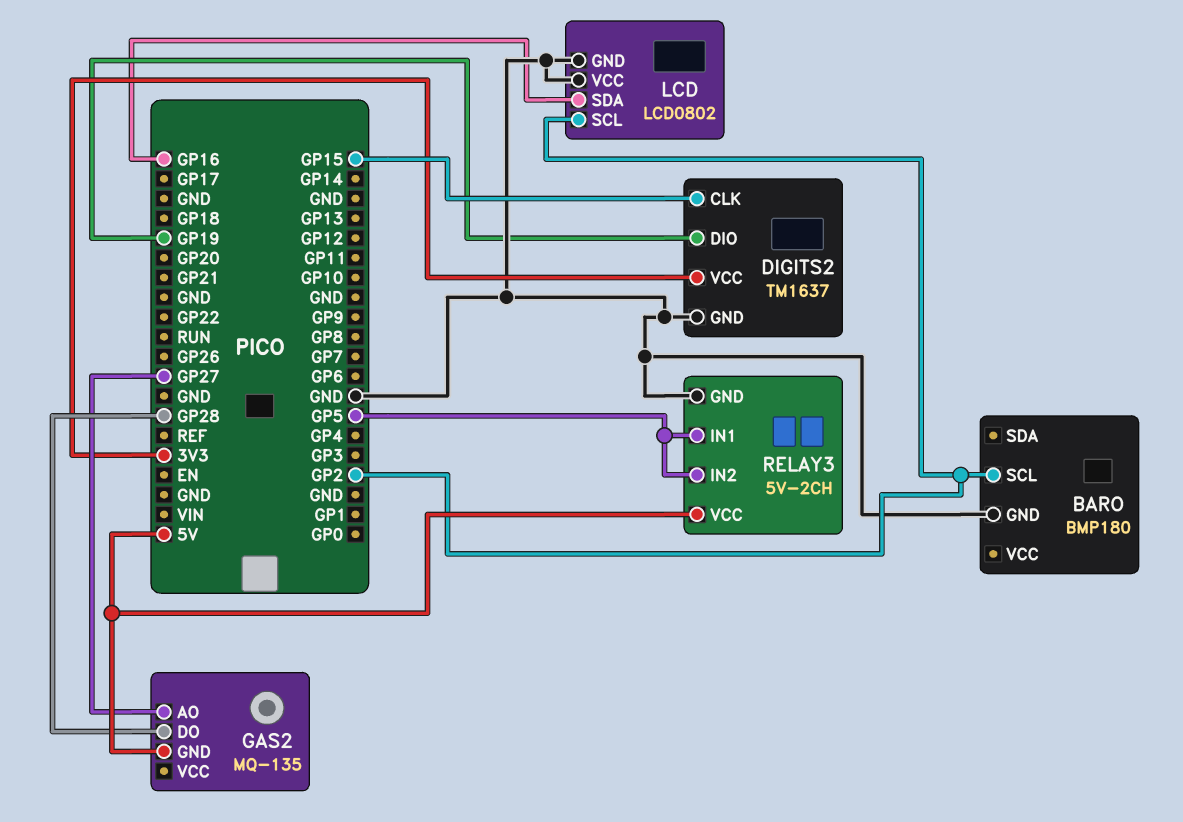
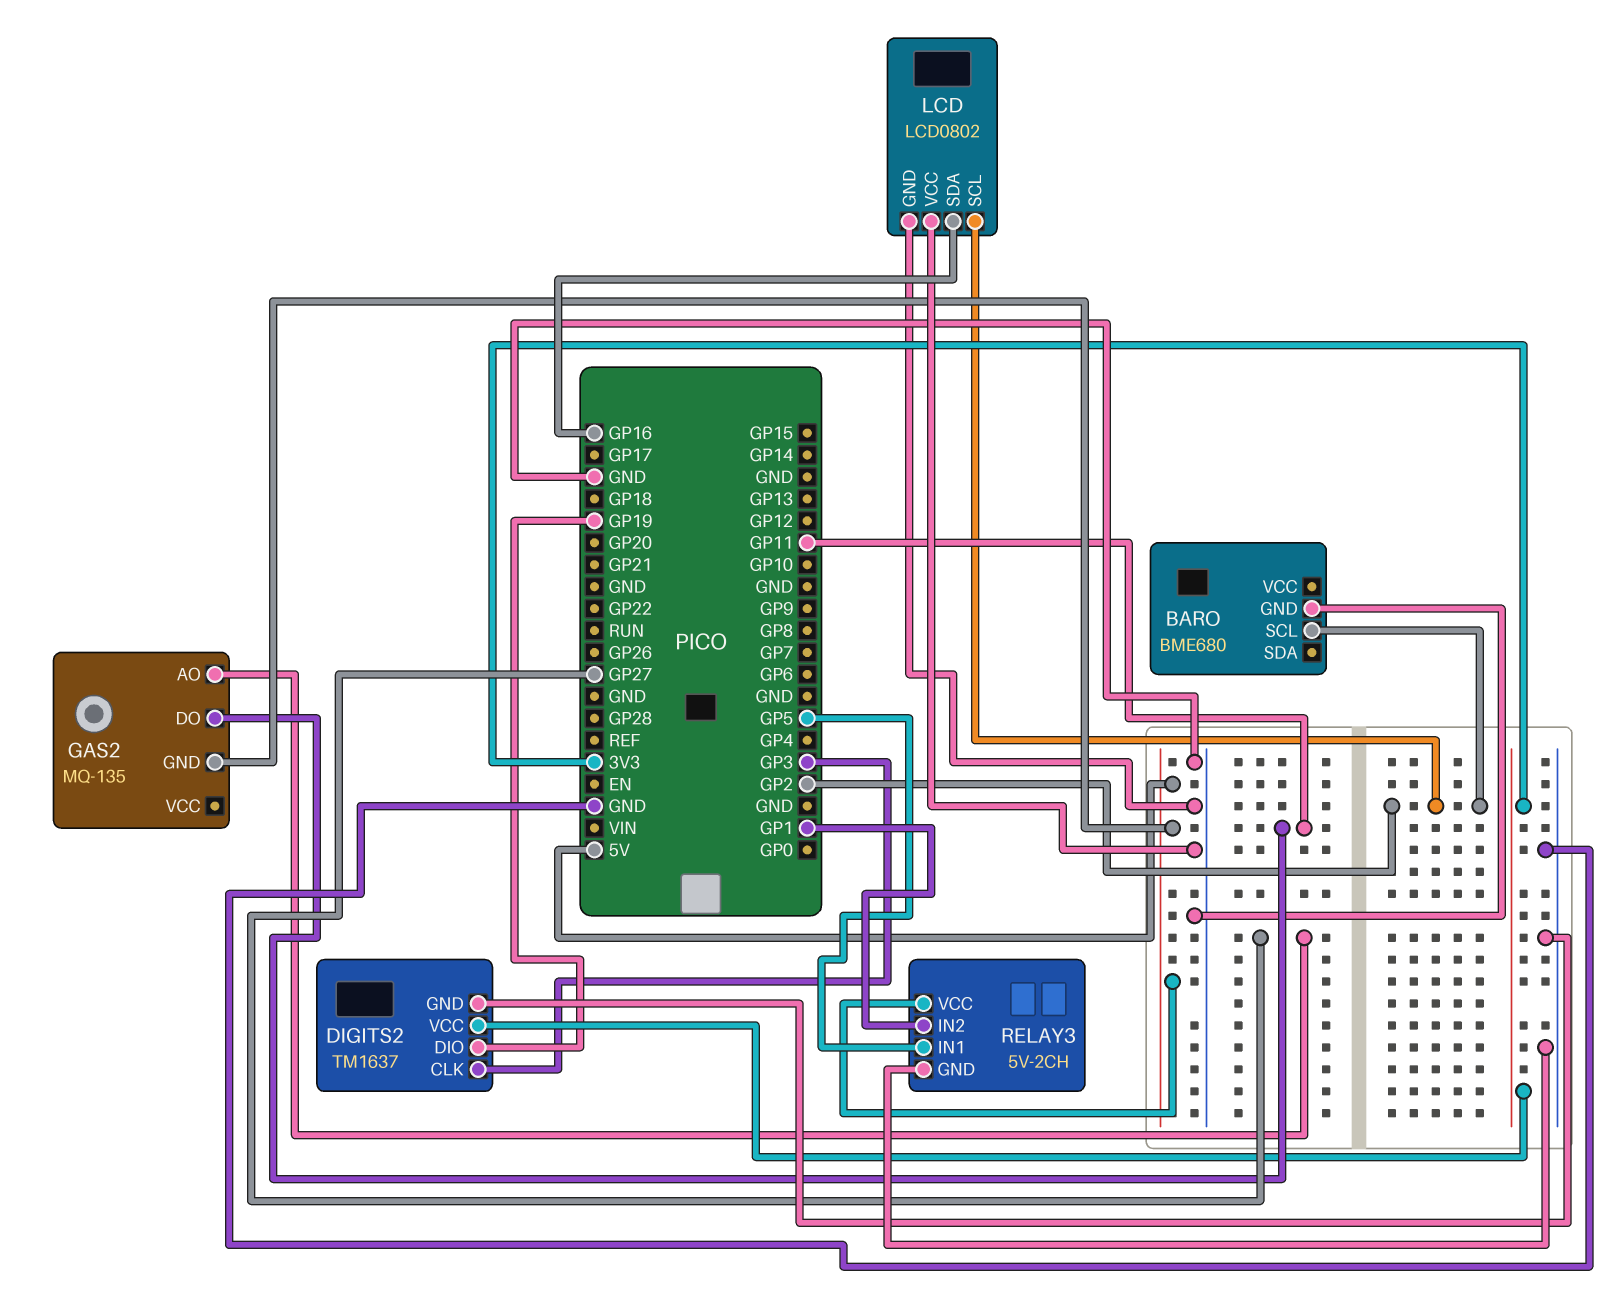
BARO: BMP180 -> BME680
DIGITS2 pin CLK: GP15 -> GP3
GAS2 pin DO: GP28 -> GP11
RELAY3 pin IN2: GP5 -> GP1

